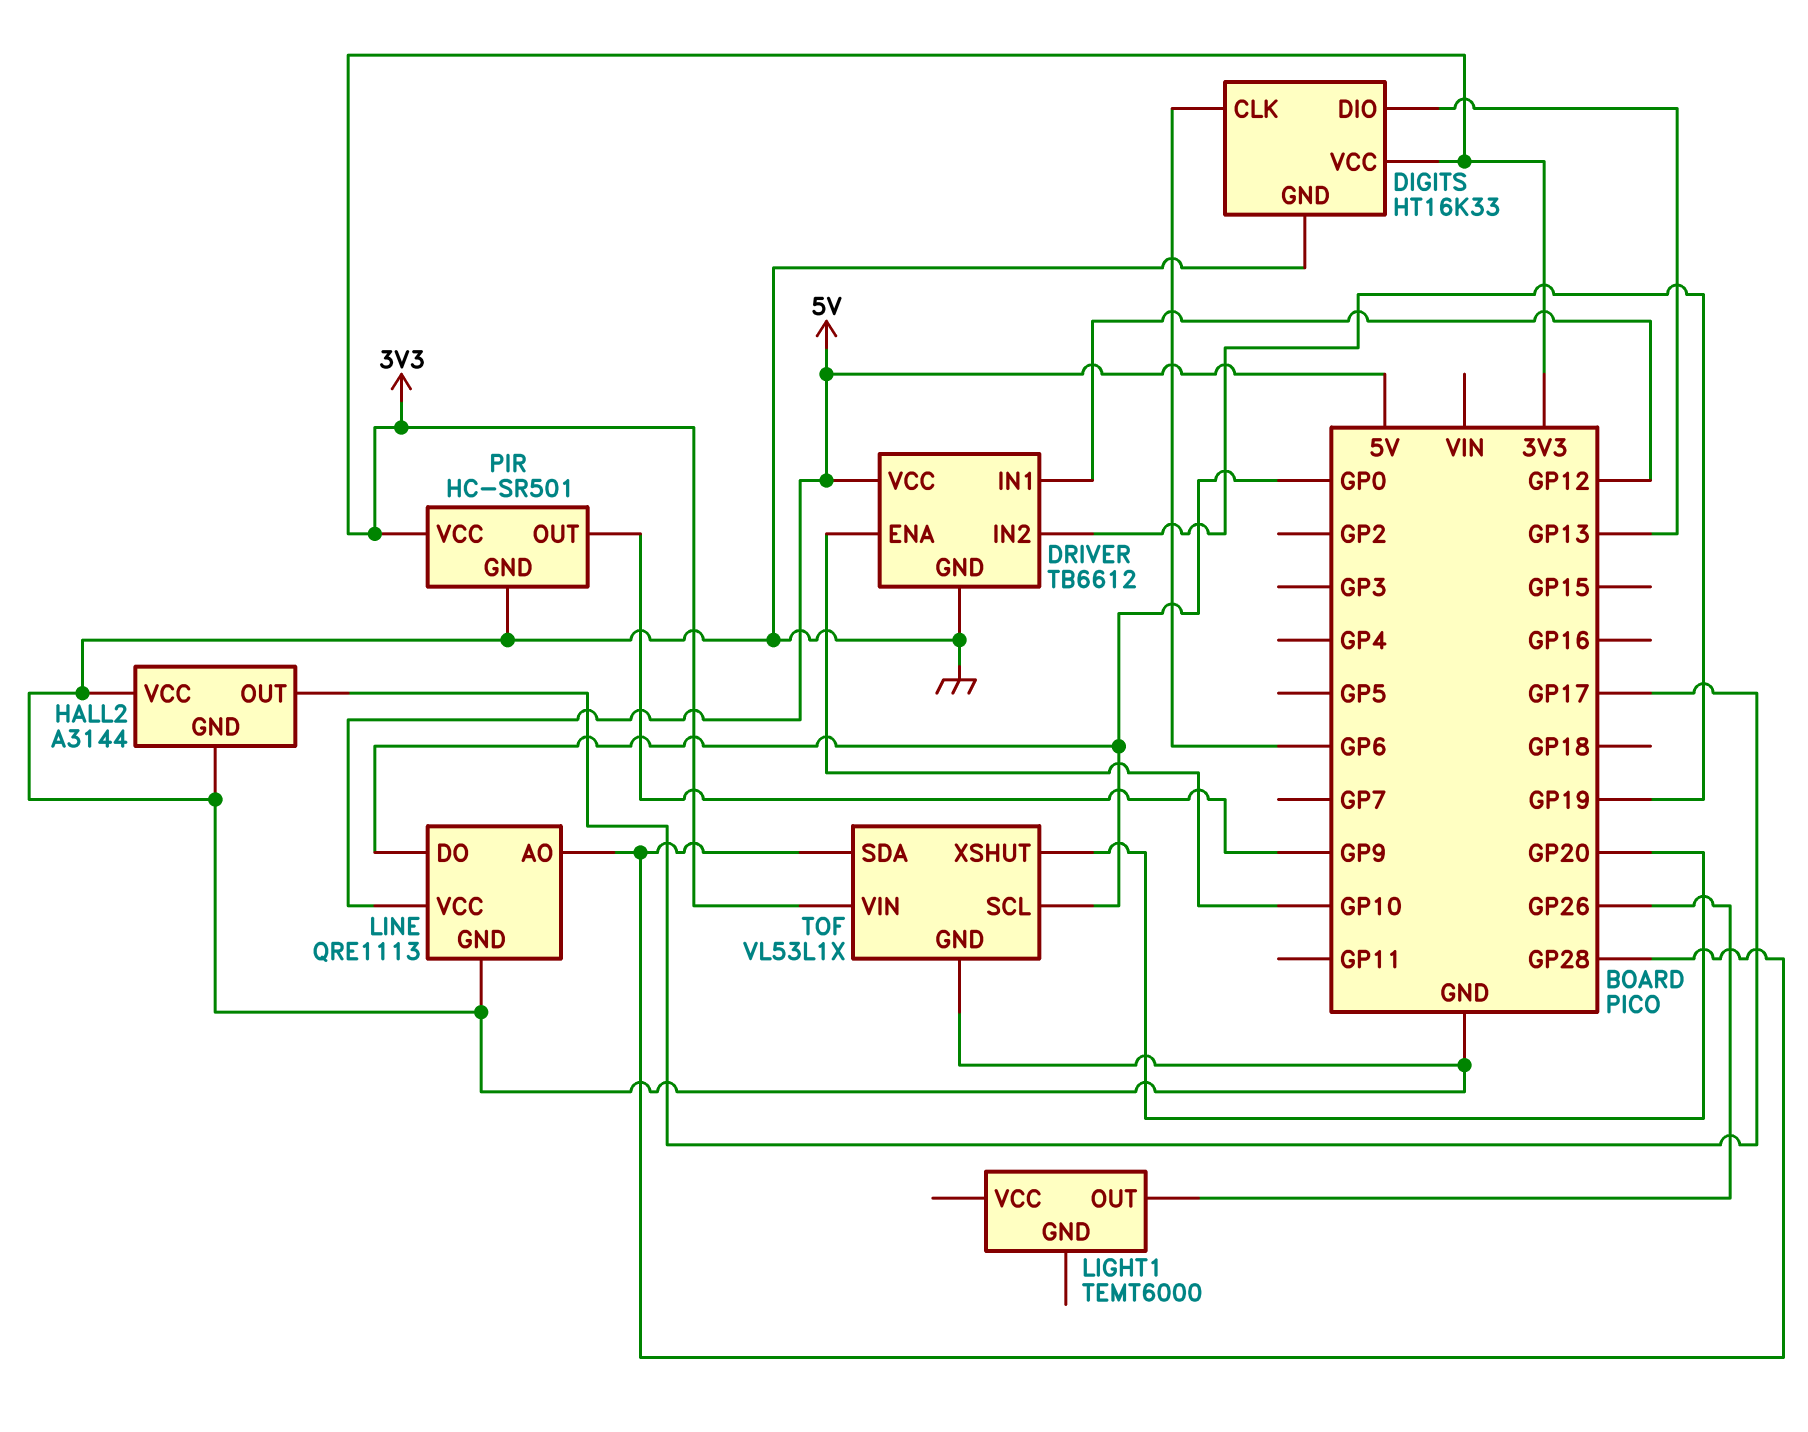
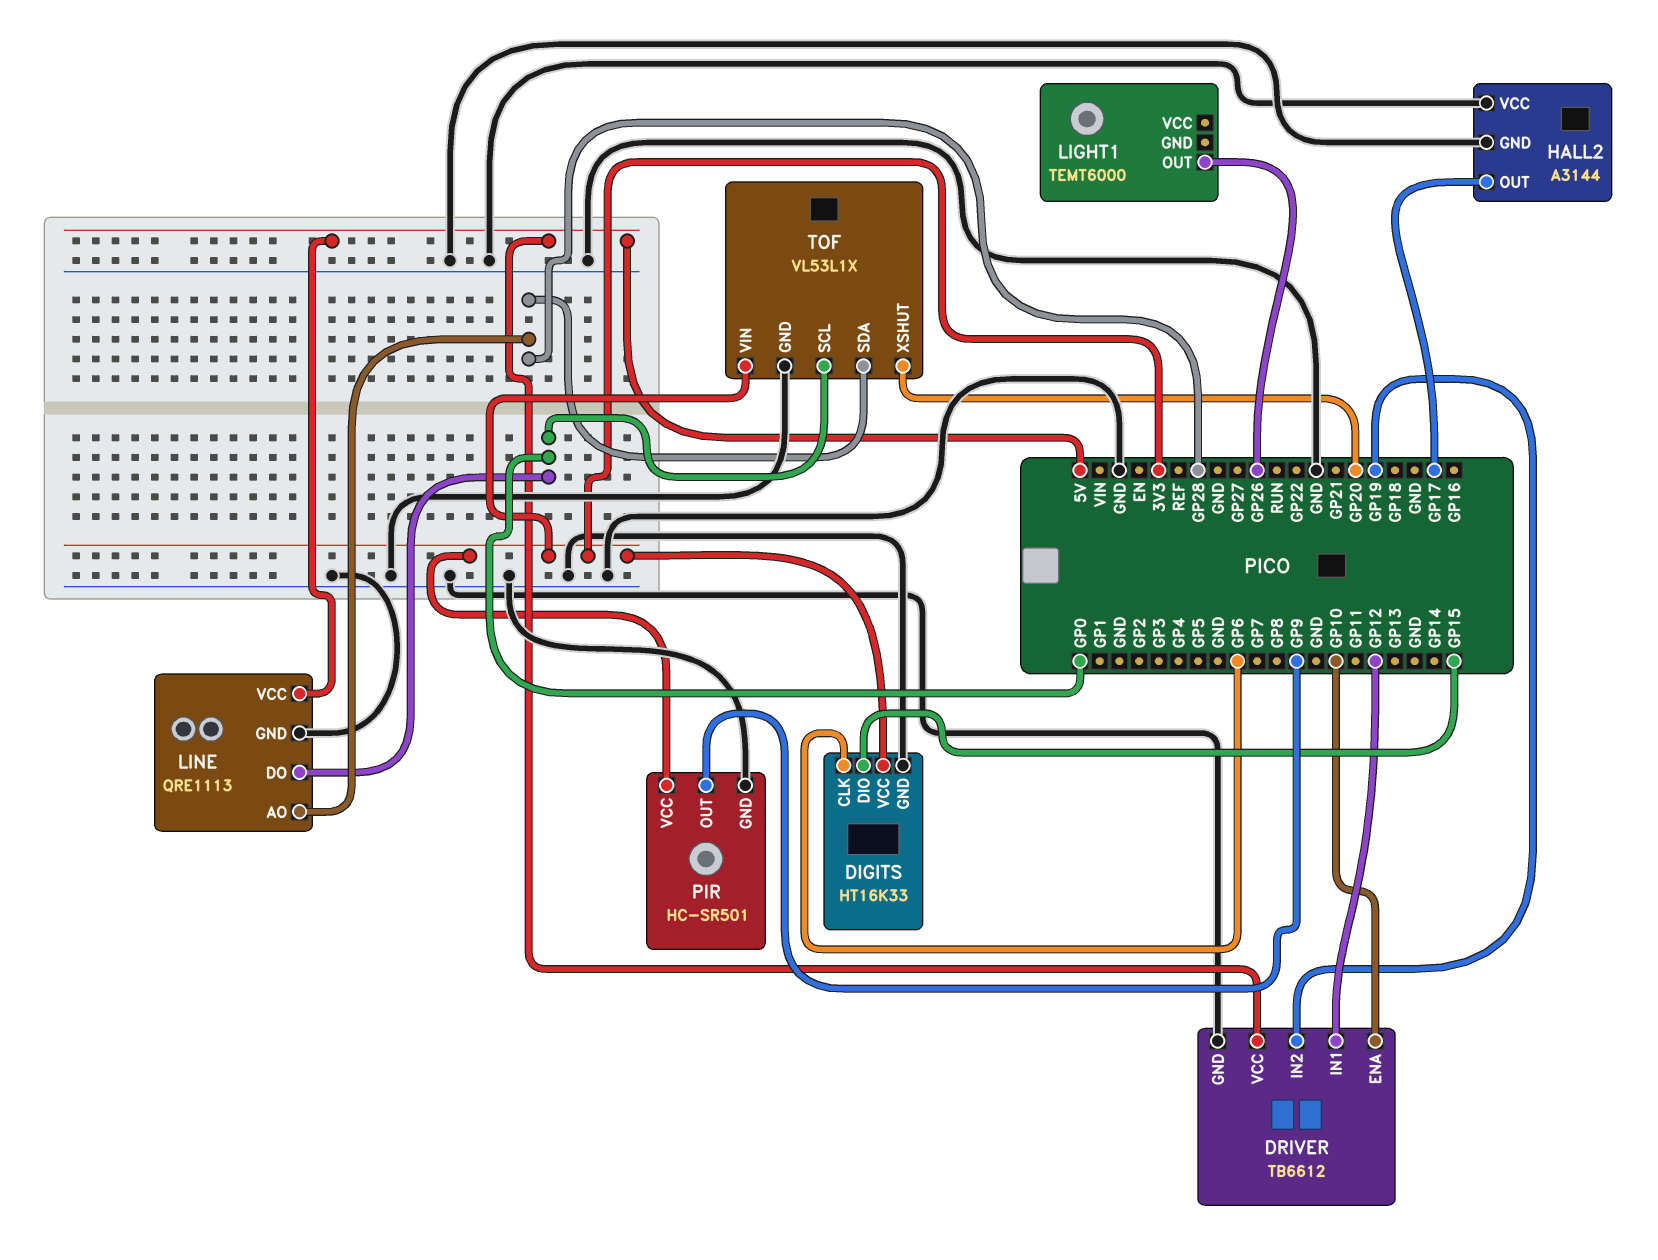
DIGITS pin DIO: GP13 -> GP15

